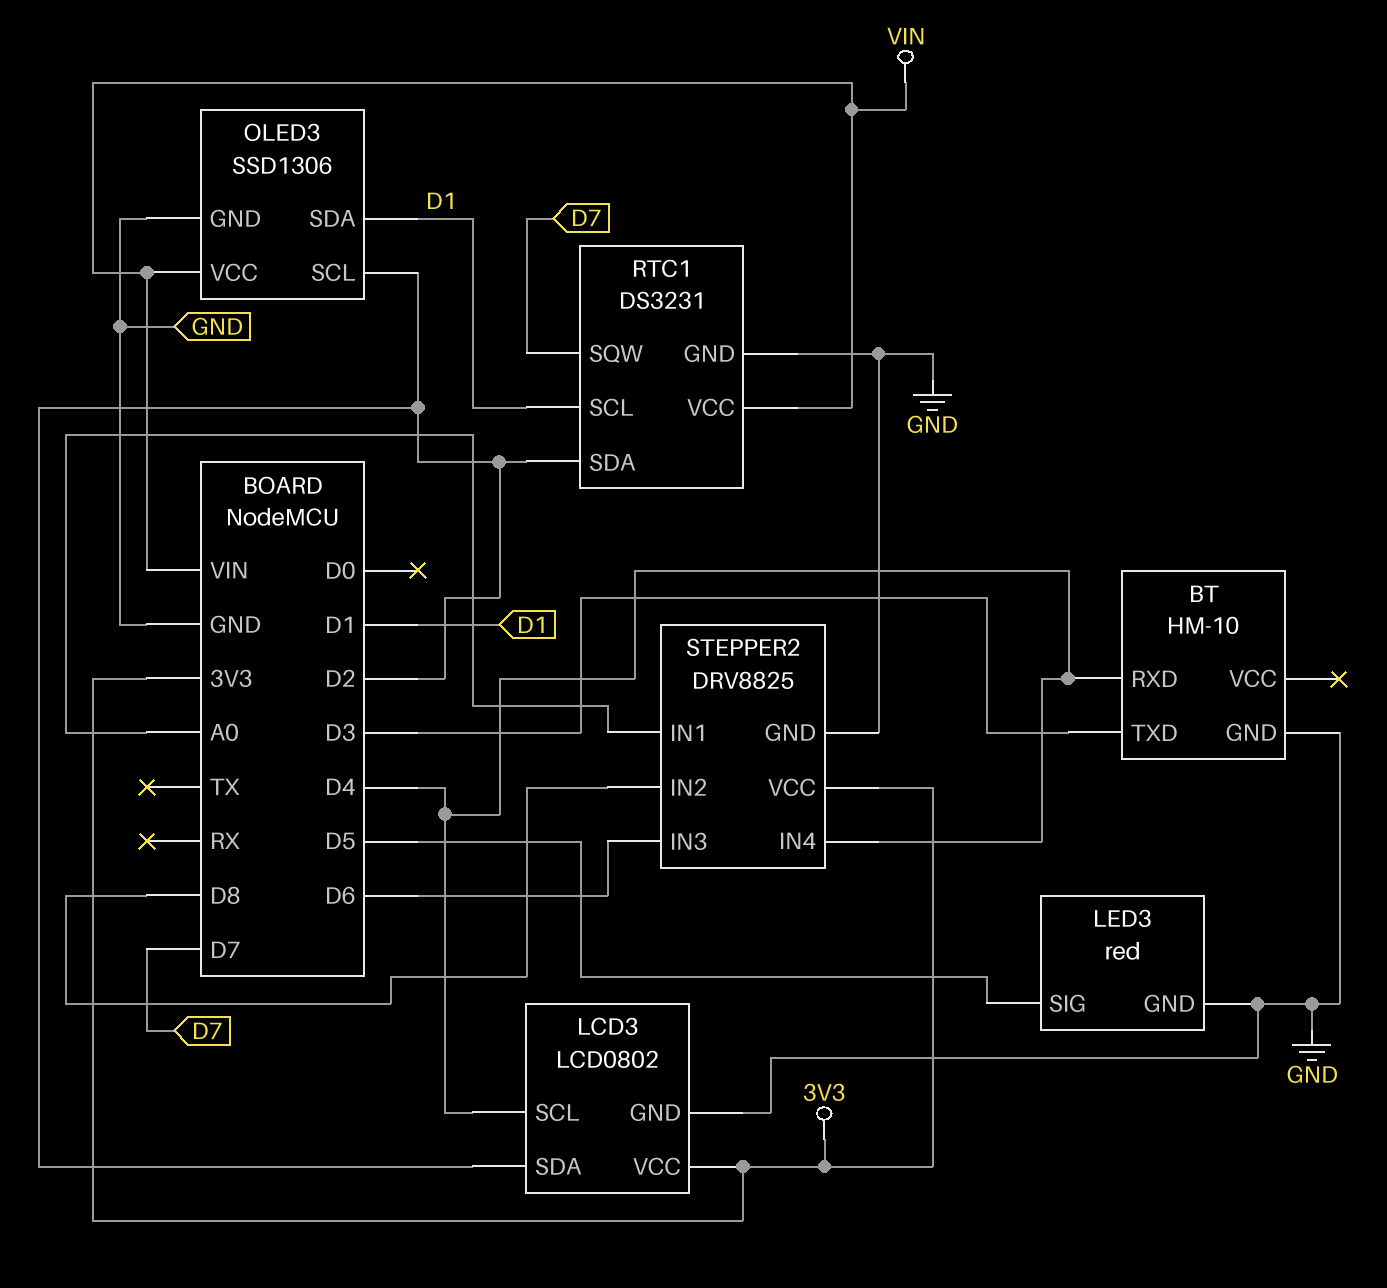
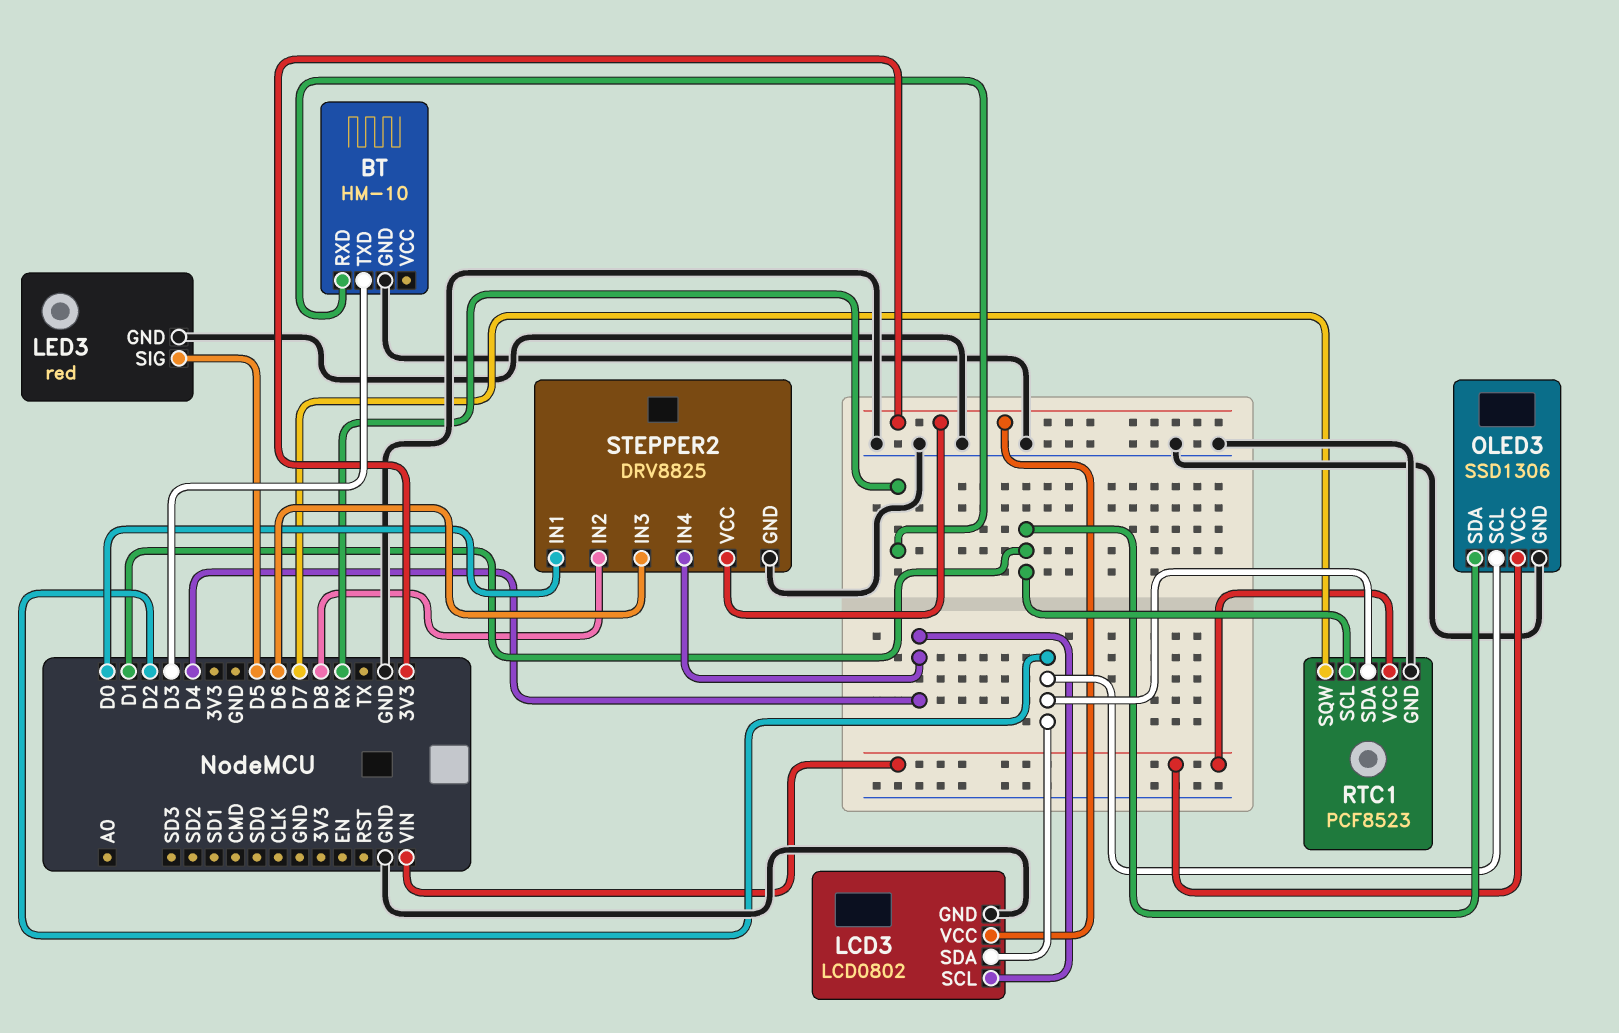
BT pin RXD: D4 -> RX
RTC1: DS3231 -> PCF8523
STEPPER2 pin IN1: A0 -> D0

